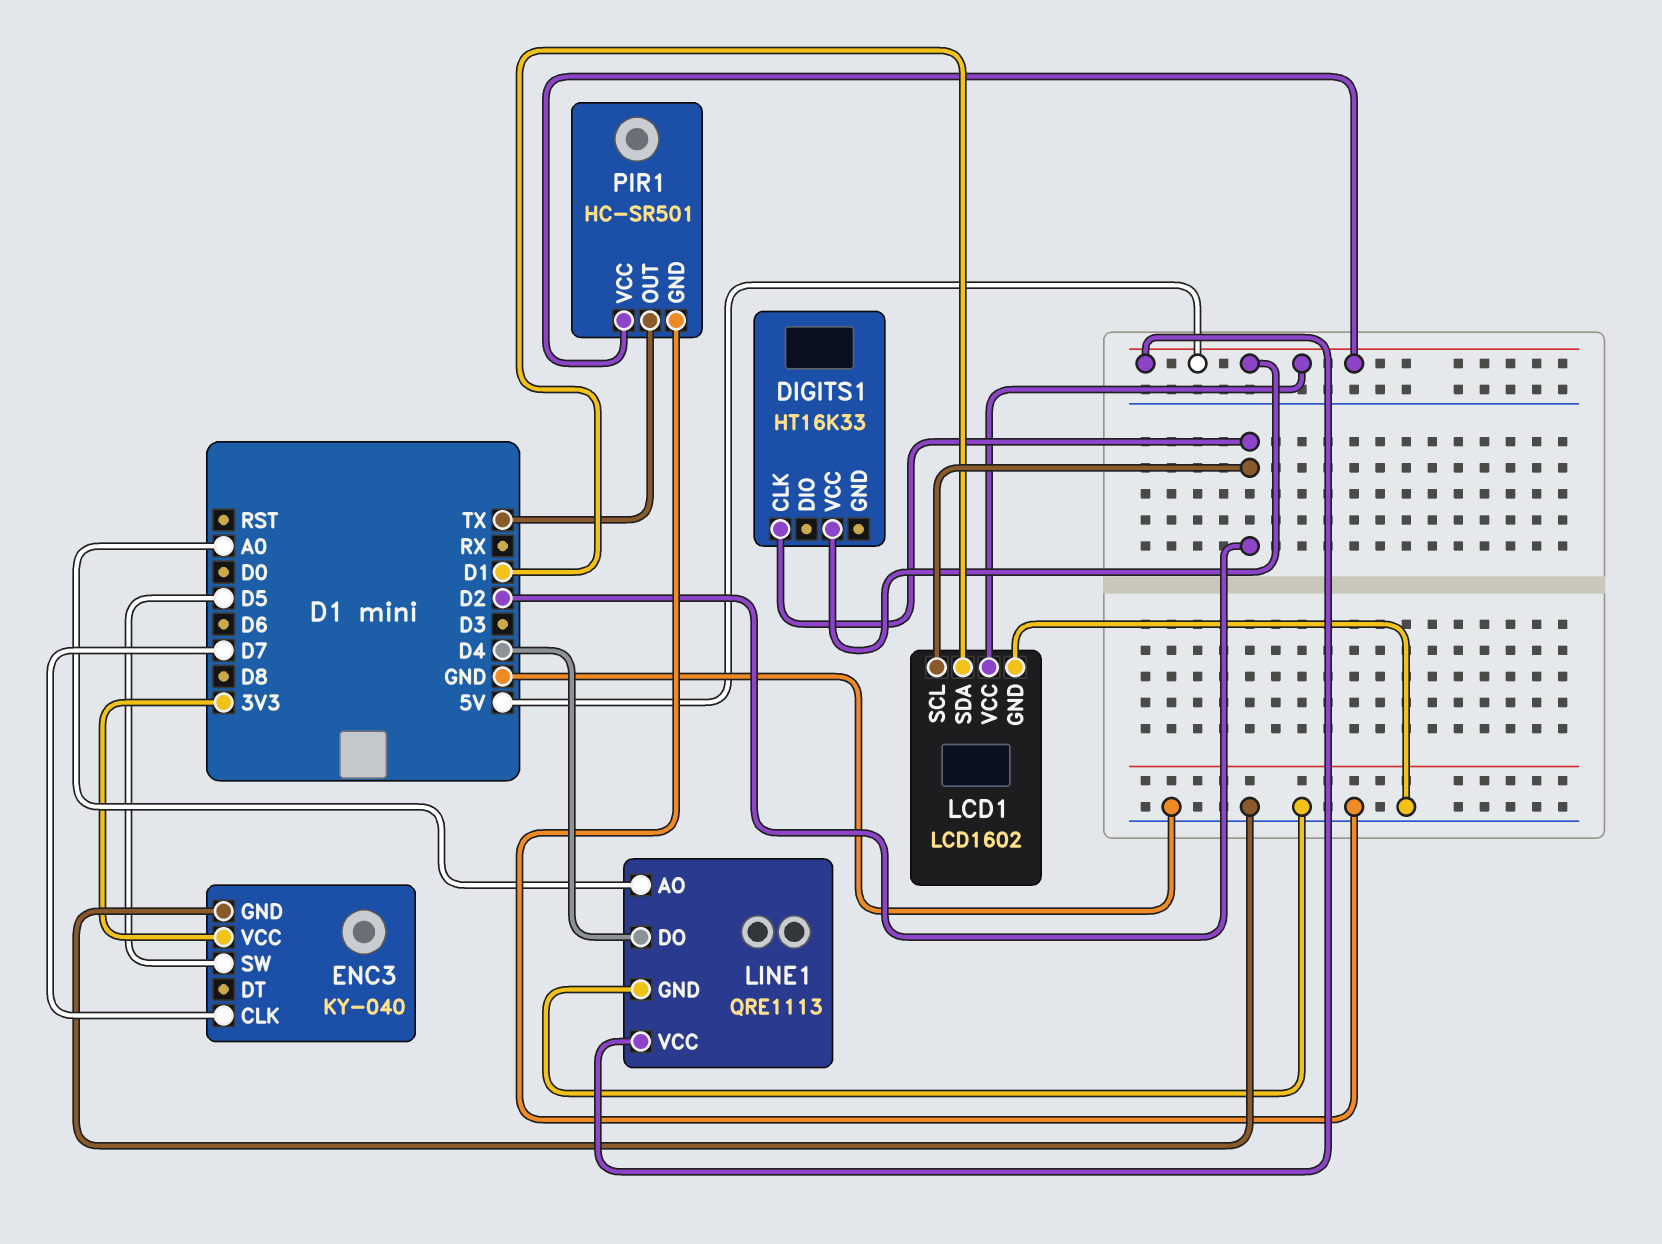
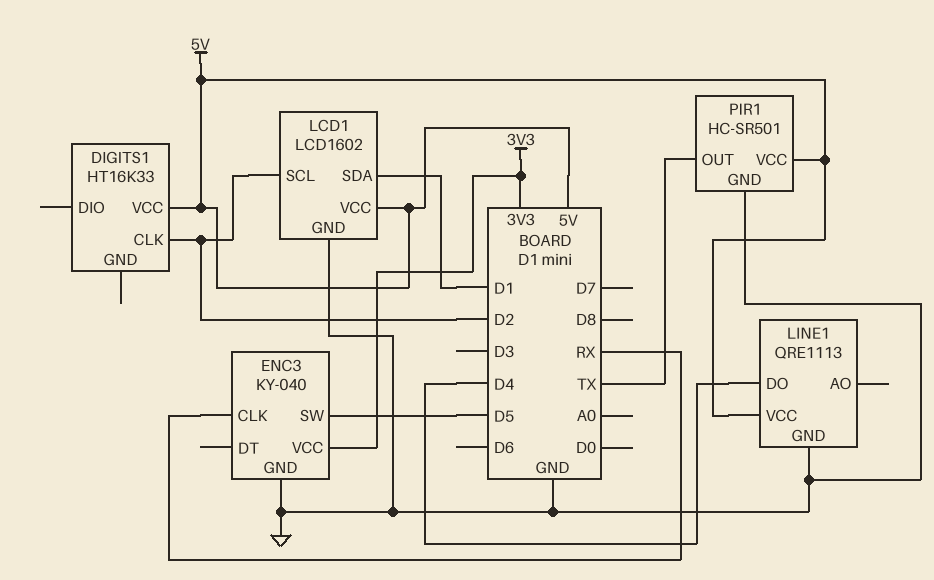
ENC3 pin CLK: D7 -> RX
LINE1 pin AO: A0 -> none

